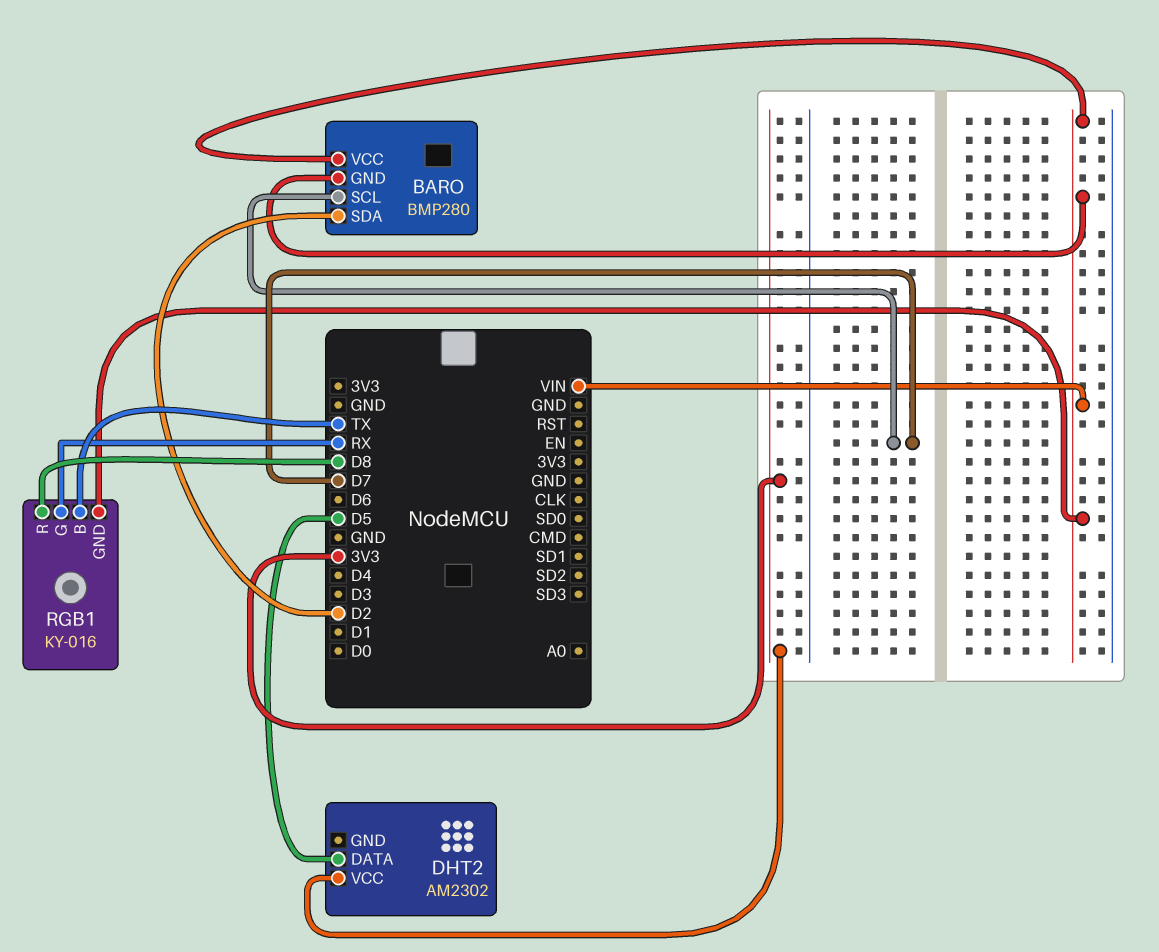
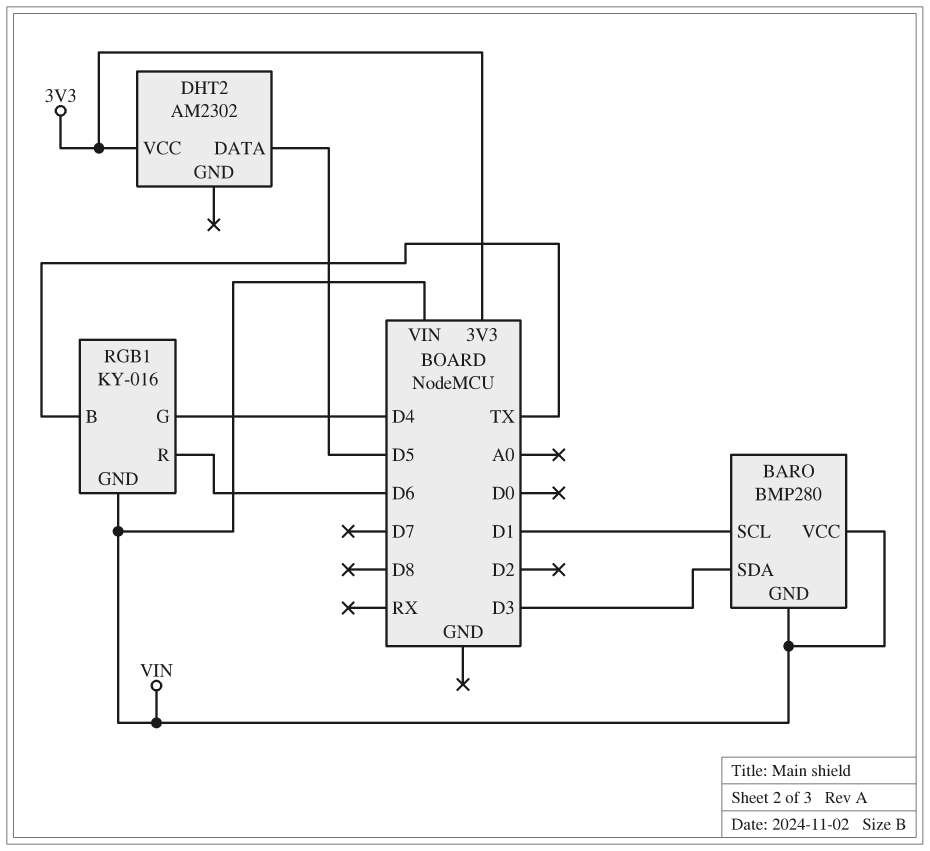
BARO pin SCL: D7 -> D1
BARO pin SDA: D2 -> D3
RGB1 pin G: RX -> D4
RGB1 pin R: D8 -> D6

